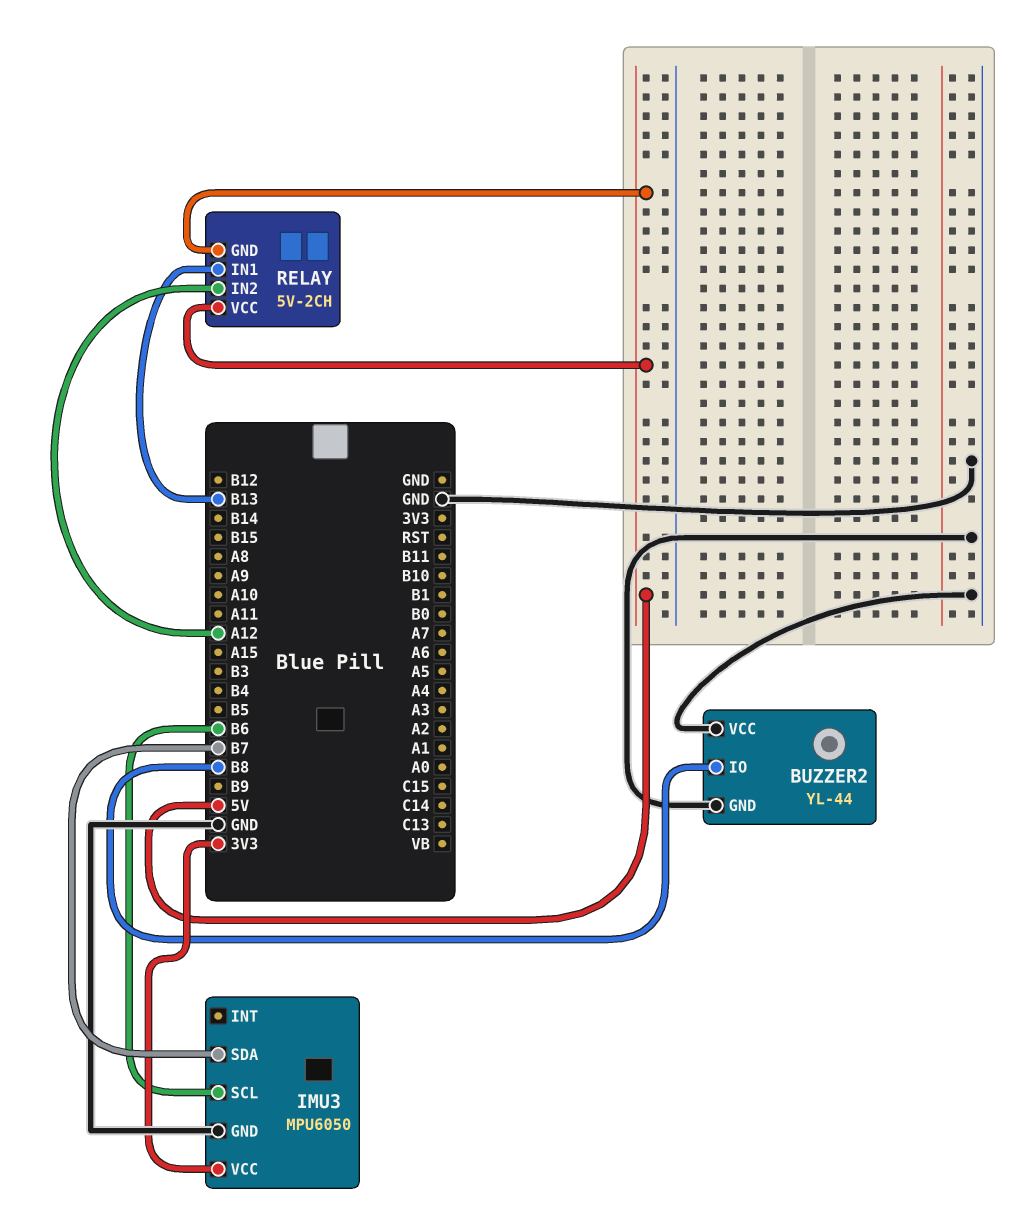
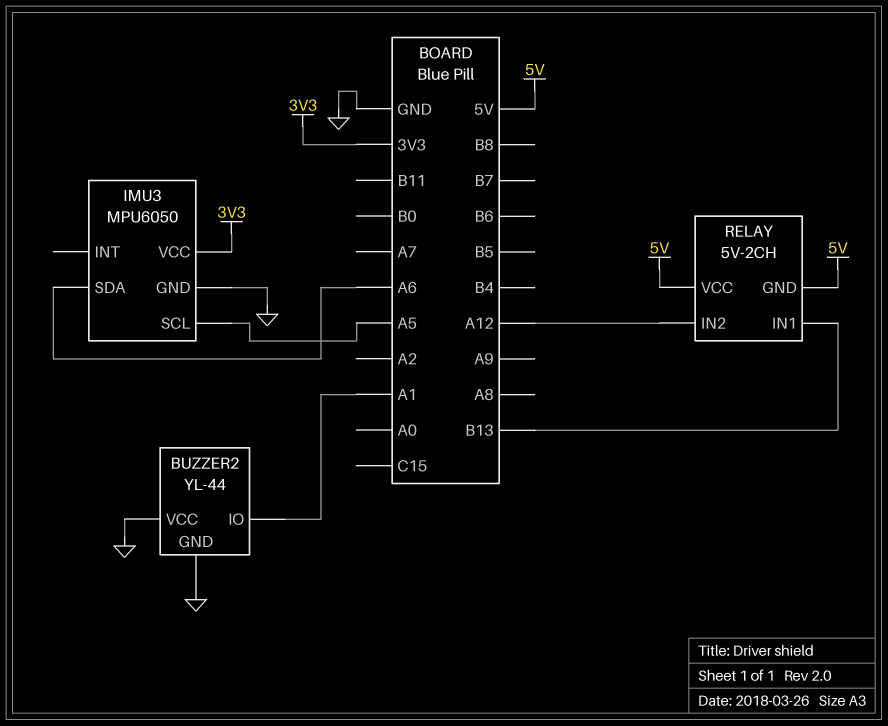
BUZZER2 pin IO: B8 -> A1
IMU3 pin SCL: B6 -> A5
IMU3 pin SDA: B7 -> A6

